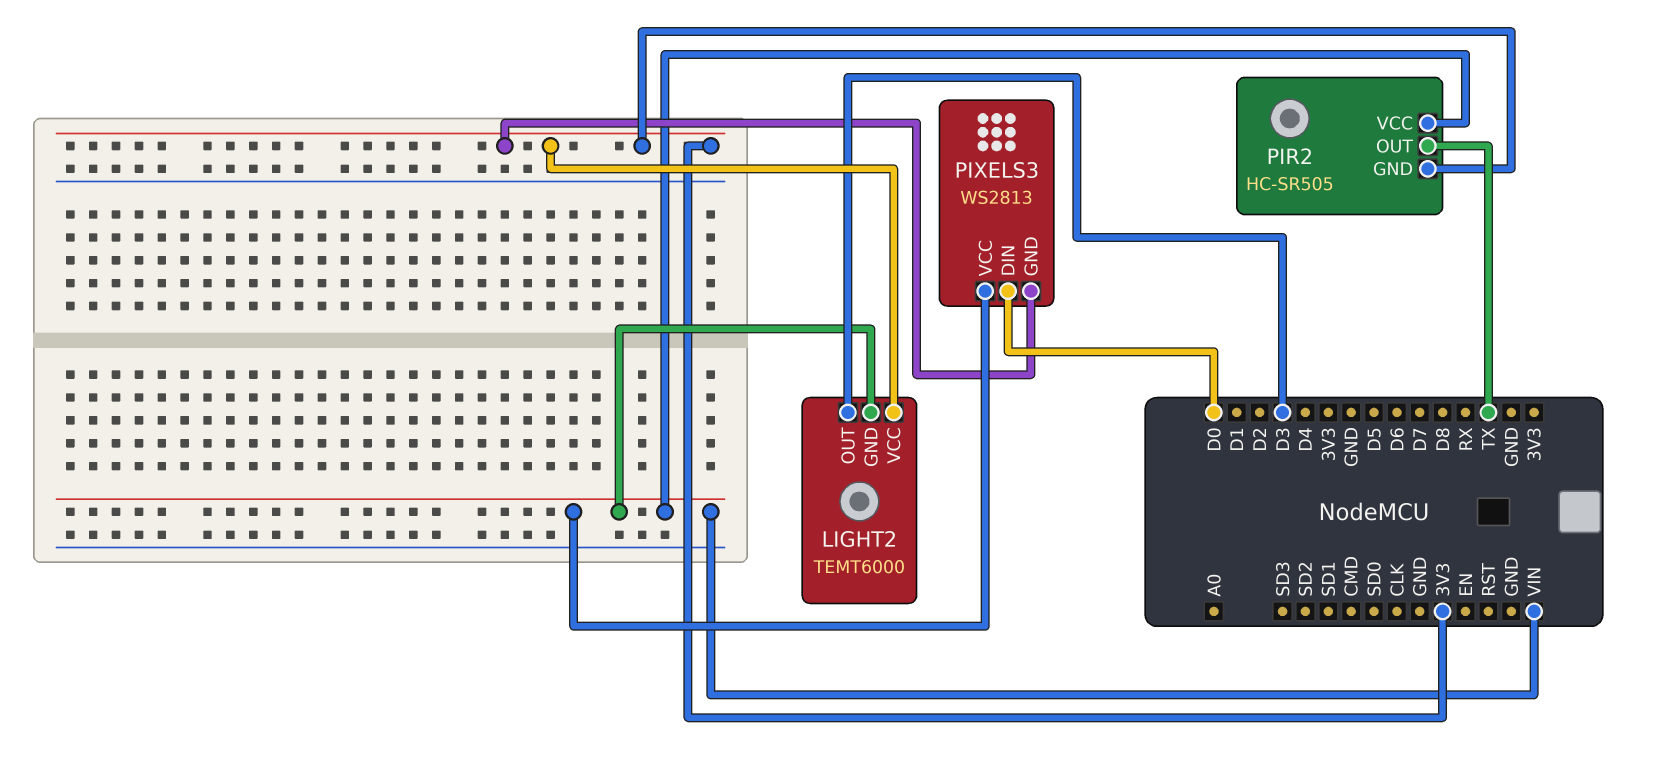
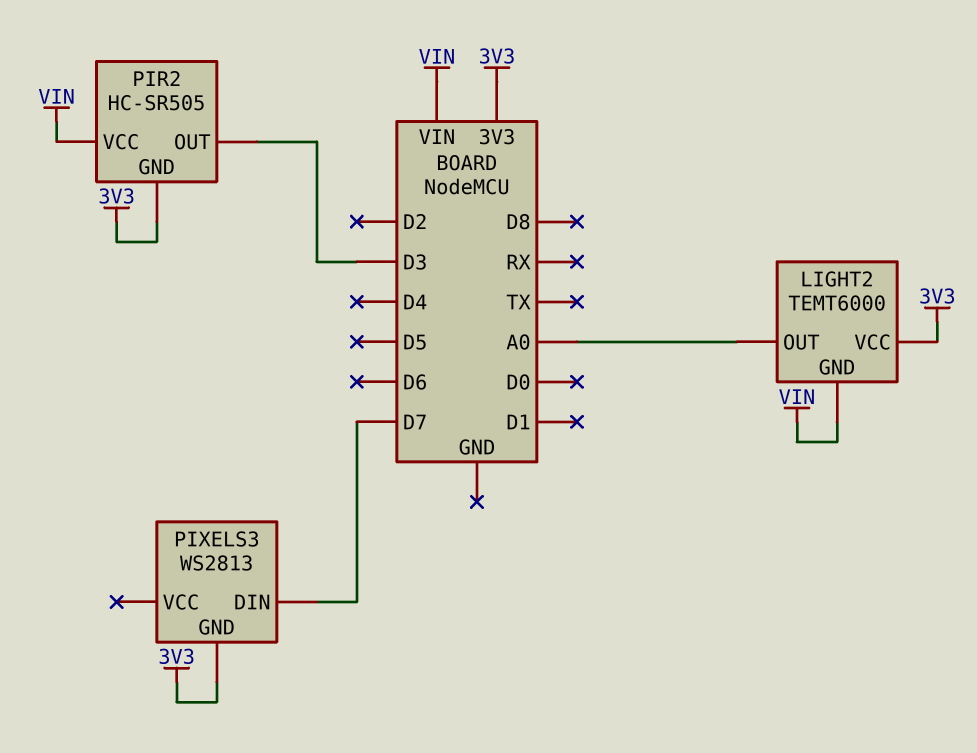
LIGHT2 pin OUT: D3 -> A0
PIR2 pin OUT: TX -> D3
PIXELS3 pin DIN: D0 -> D7
PIXELS3 pin VCC: VIN -> none

